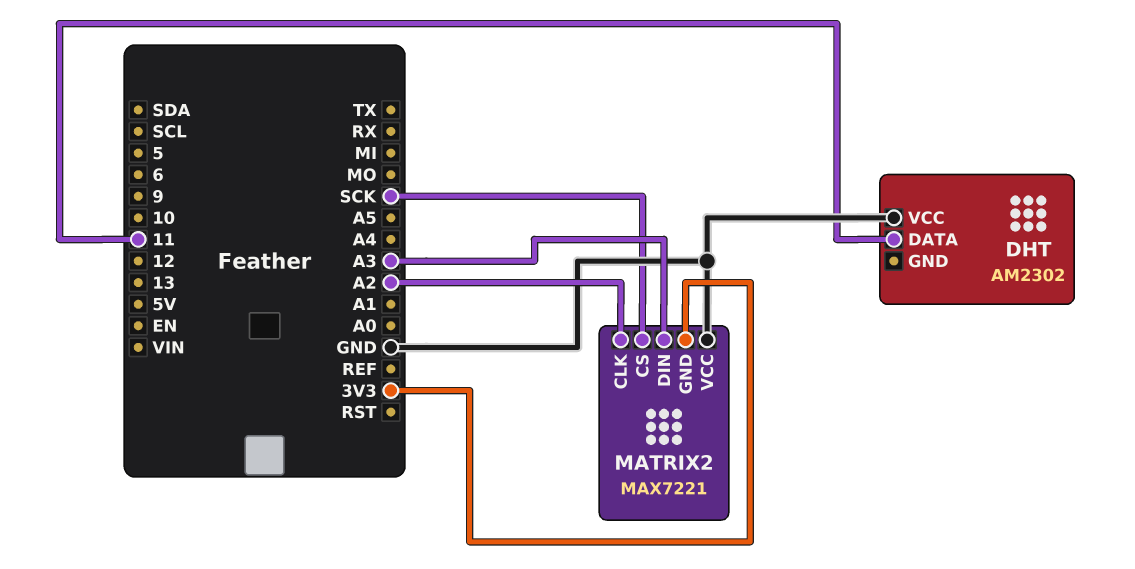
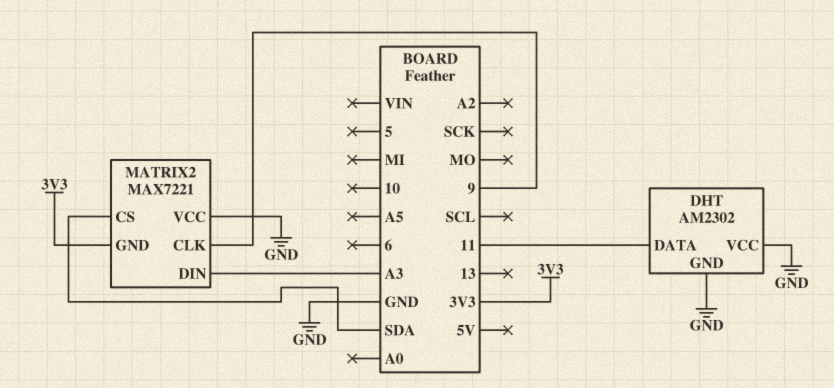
DHT pin GND: none -> GND
MATRIX2 pin CLK: A2 -> 9
MATRIX2 pin CS: SCK -> SDA

